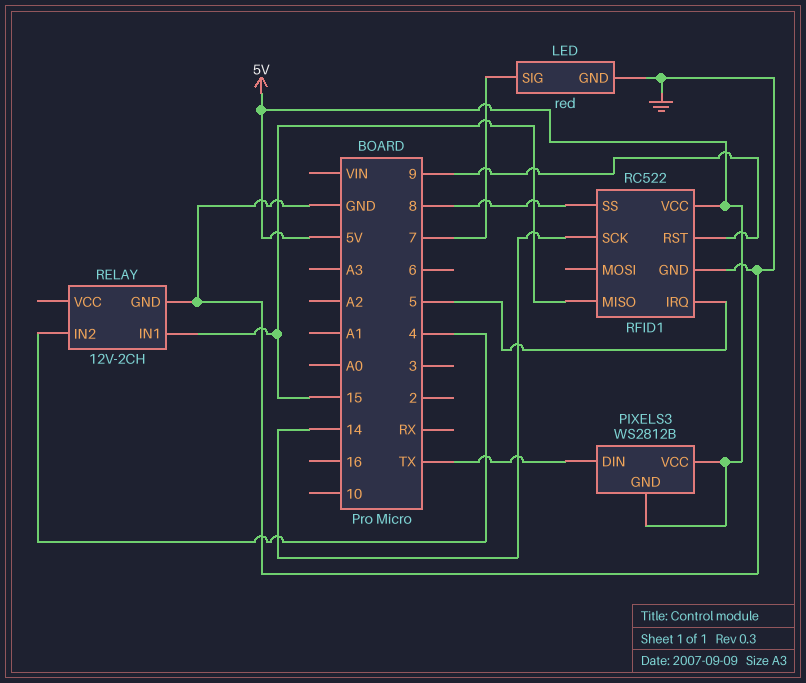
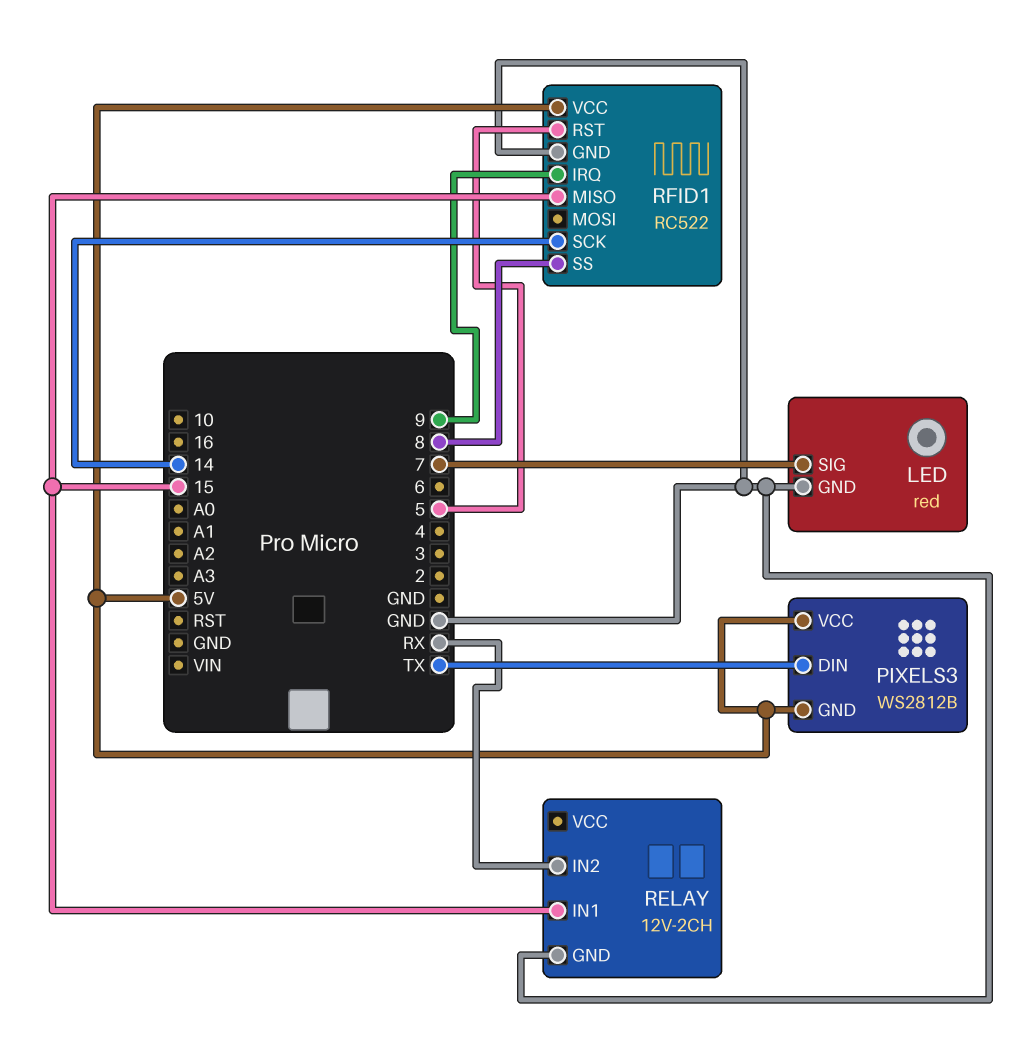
RELAY pin IN2: 4 -> RX
RFID1 pin IRQ: 5 -> 9
RFID1 pin RST: 9 -> 5

